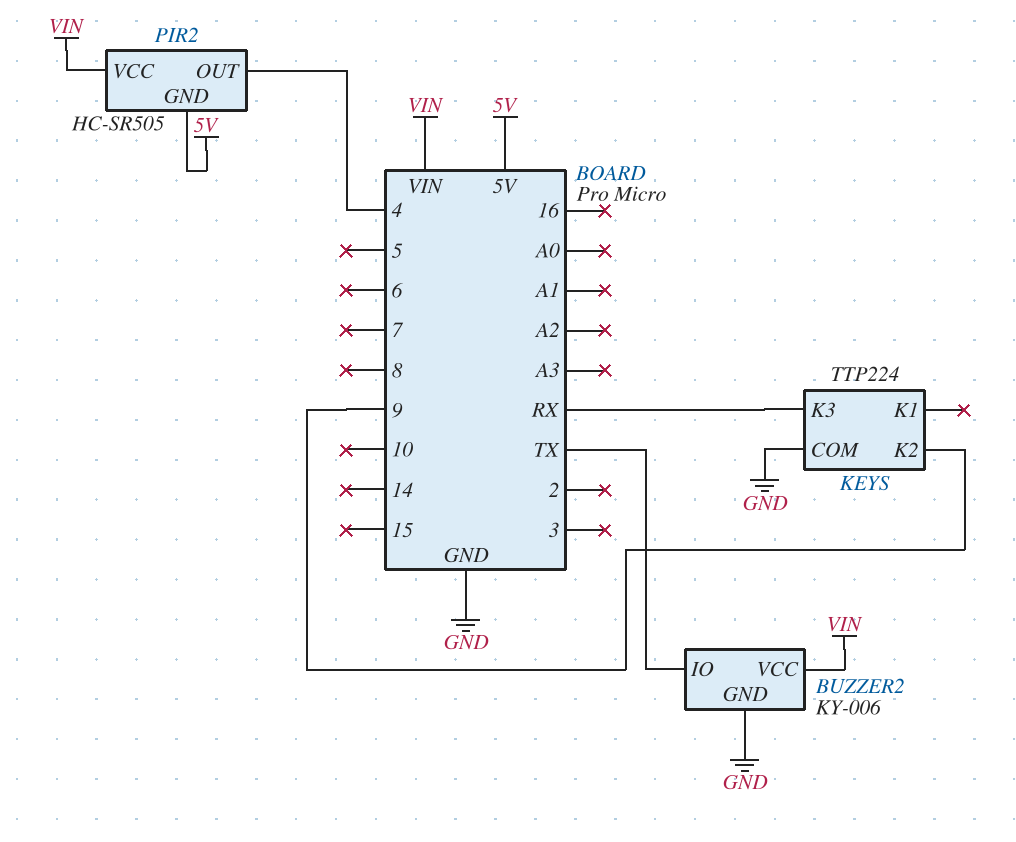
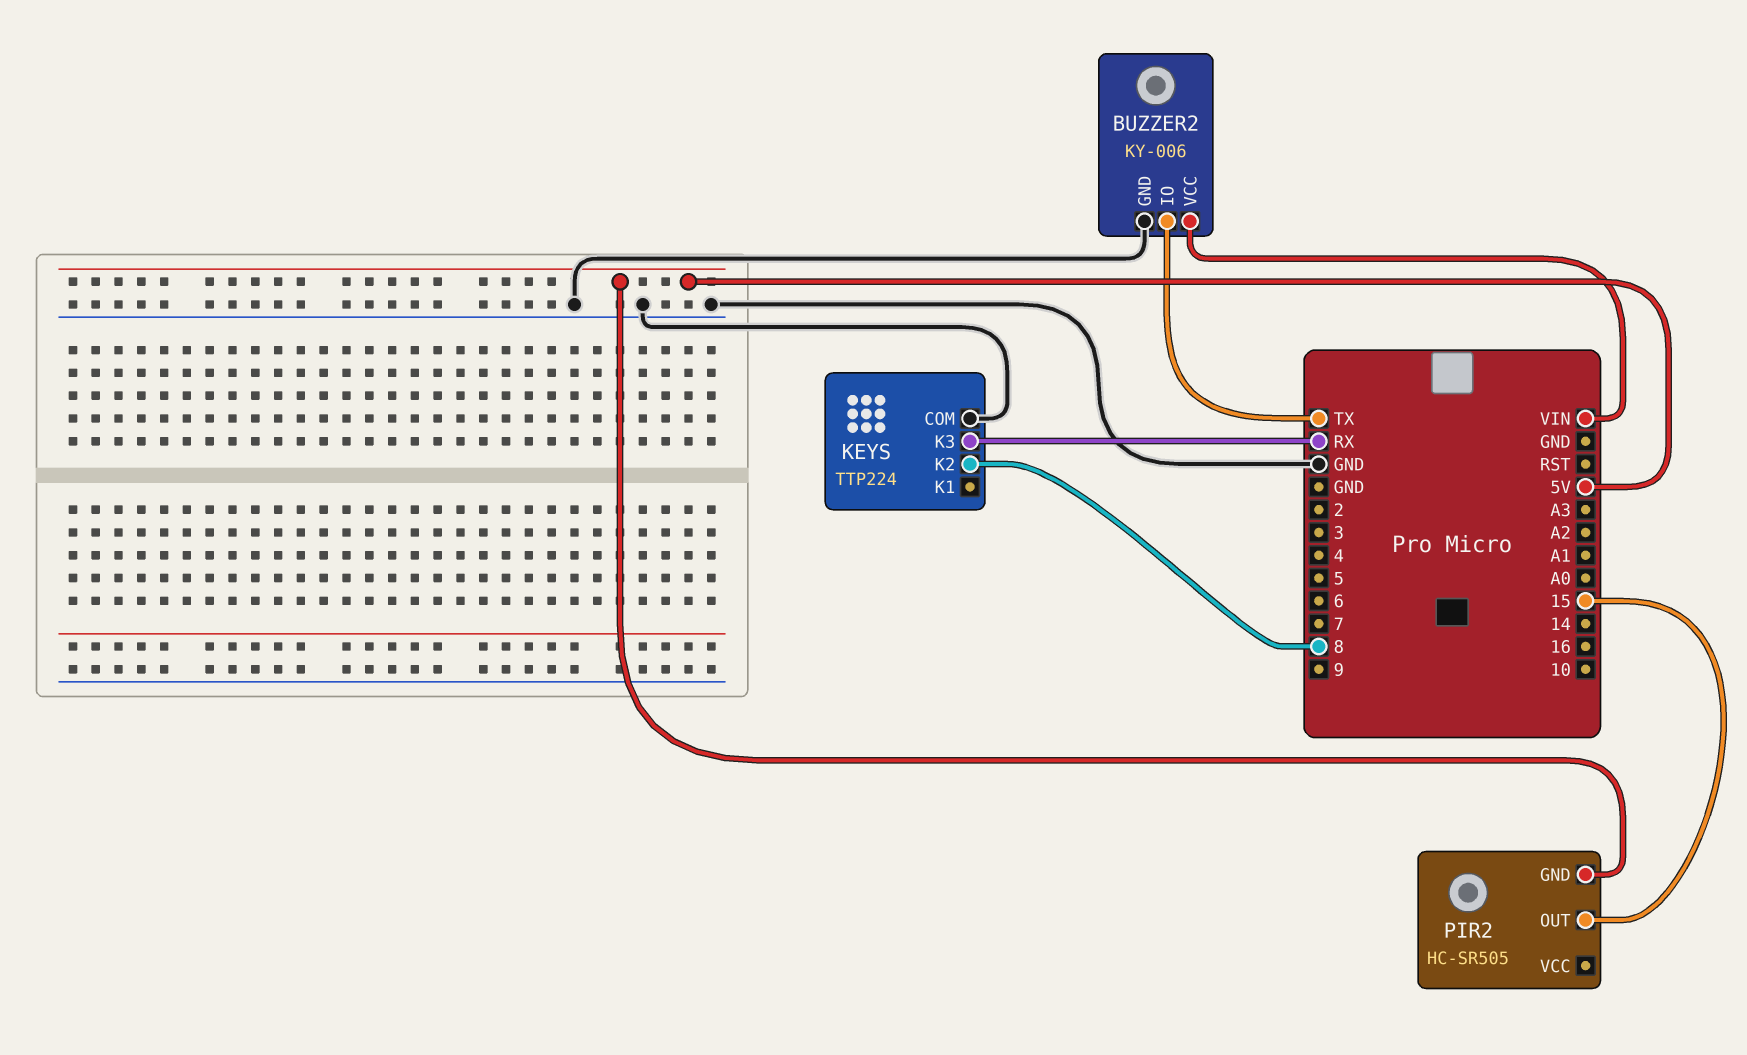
KEYS pin K2: 9 -> 8
PIR2 pin OUT: 4 -> 15
PIR2 pin VCC: VIN -> none

